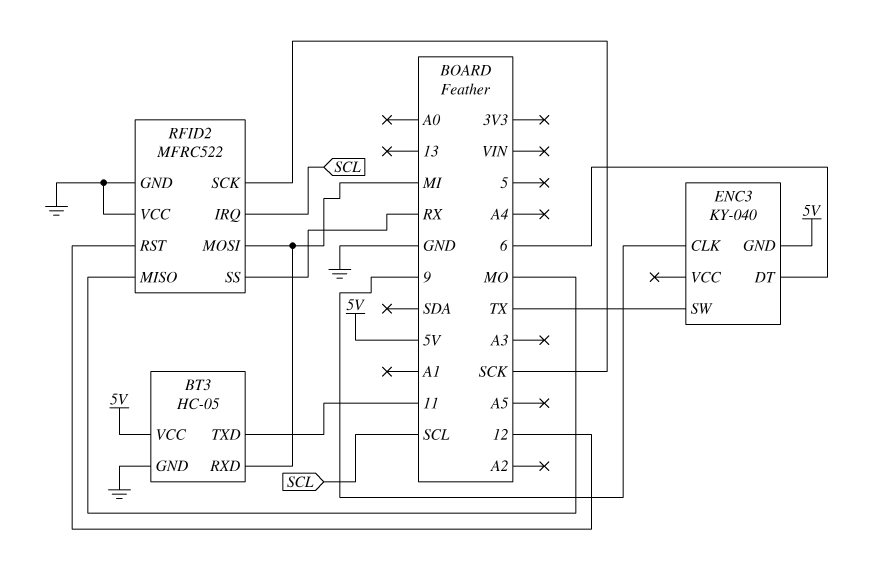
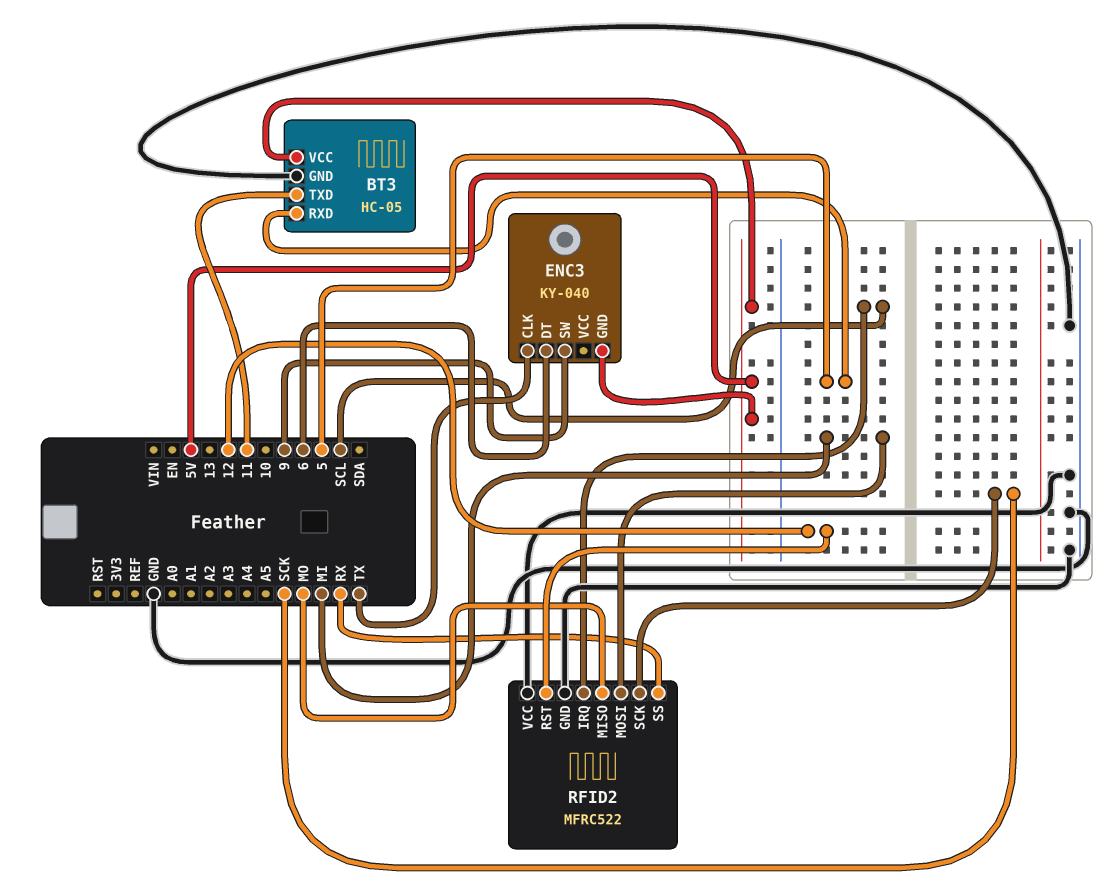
BT3 pin RXD: MI -> 5
ENC3 pin CLK: 9 -> TX
ENC3 pin SW: TX -> 9

